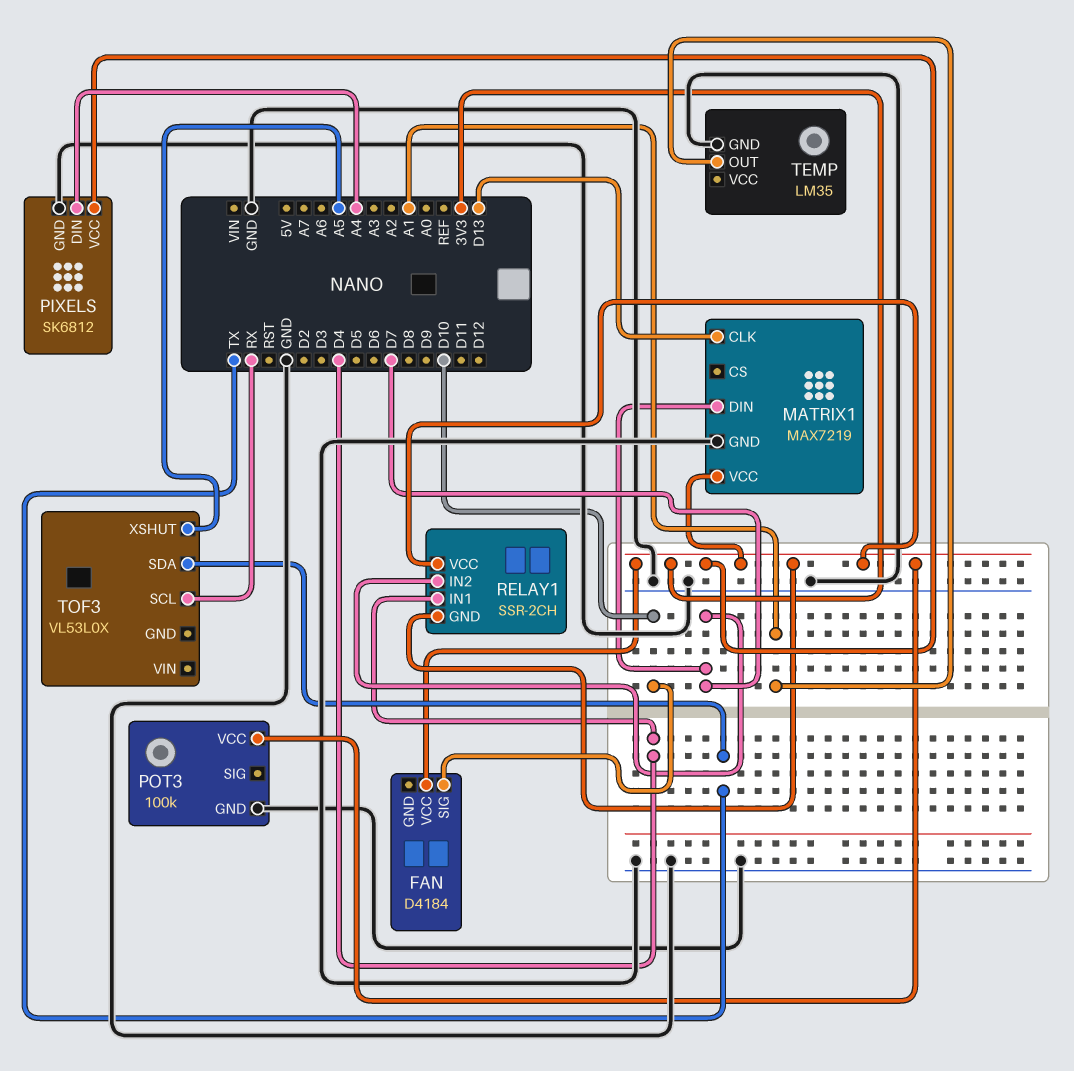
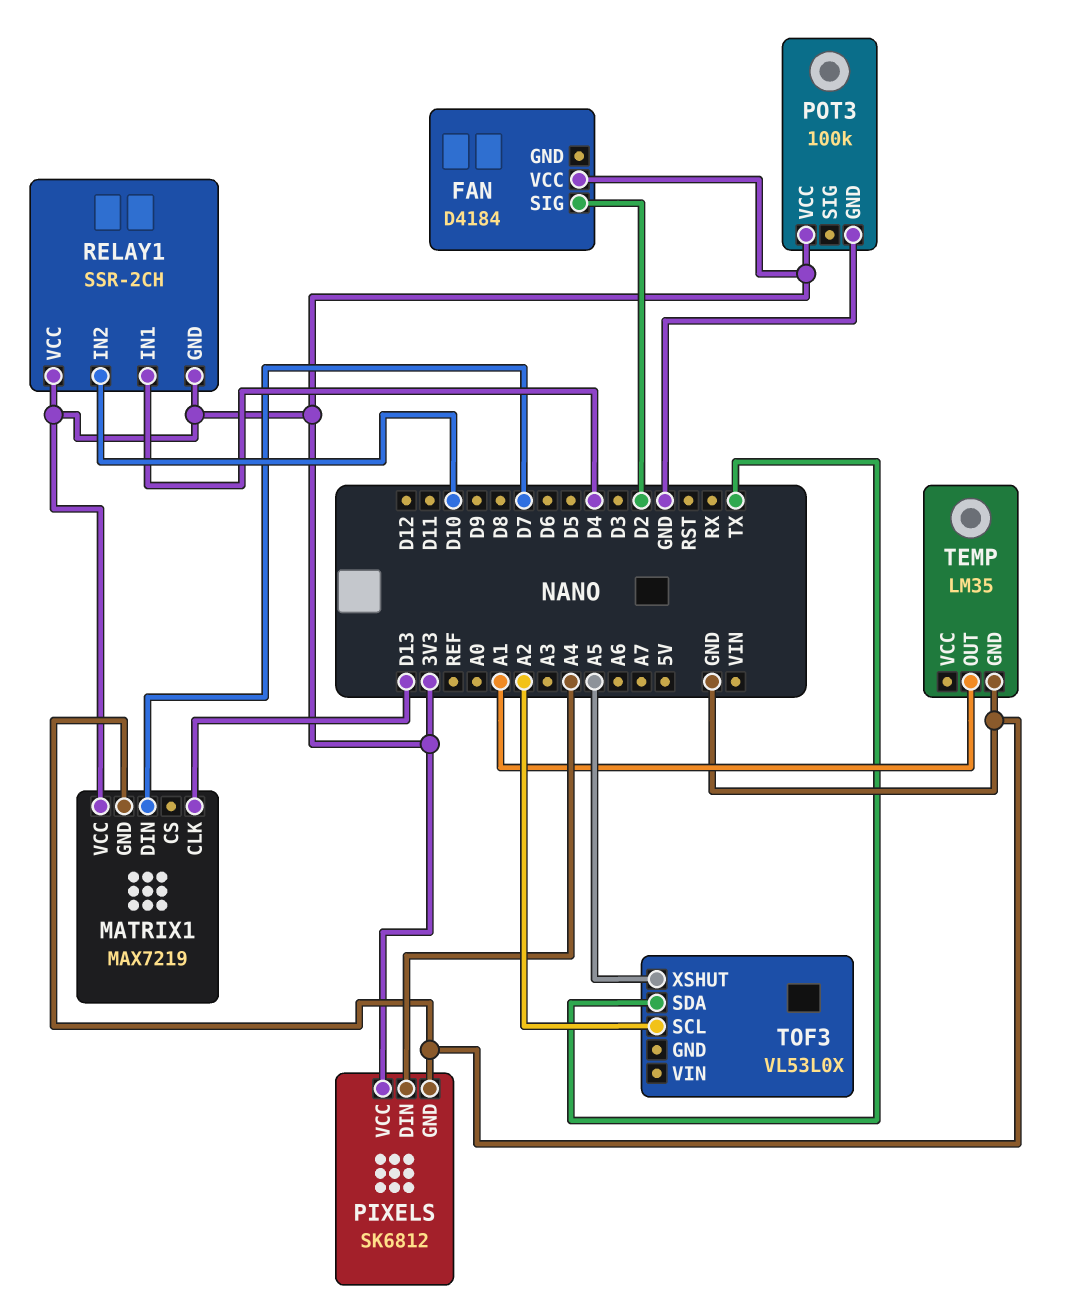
FAN pin SIG: D10 -> D2
RELAY1 pin IN2: D7 -> D10
TOF3 pin SCL: RX -> A2

